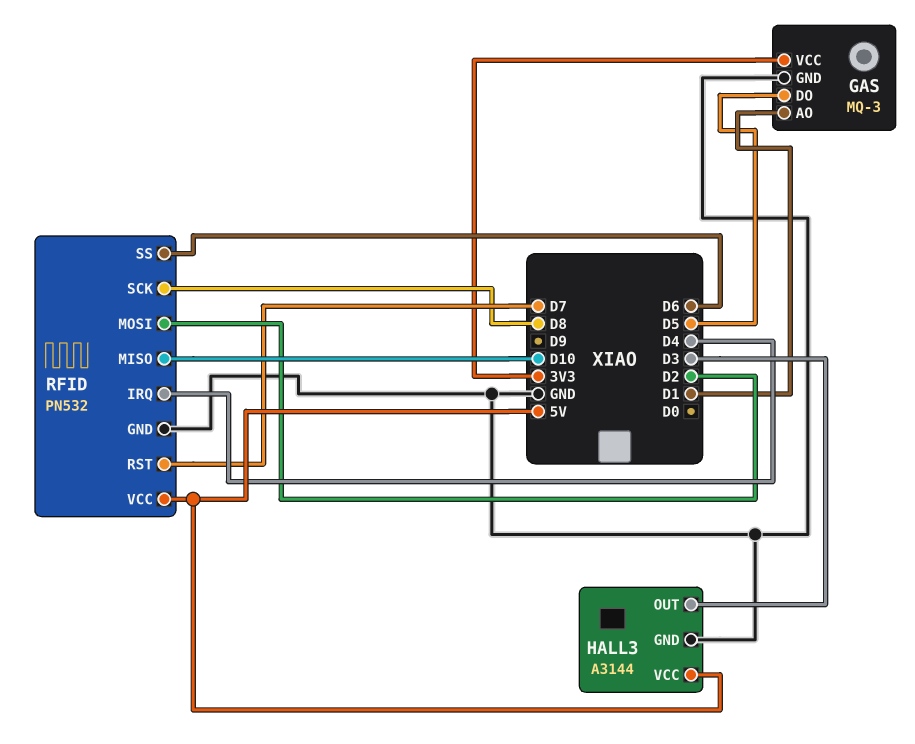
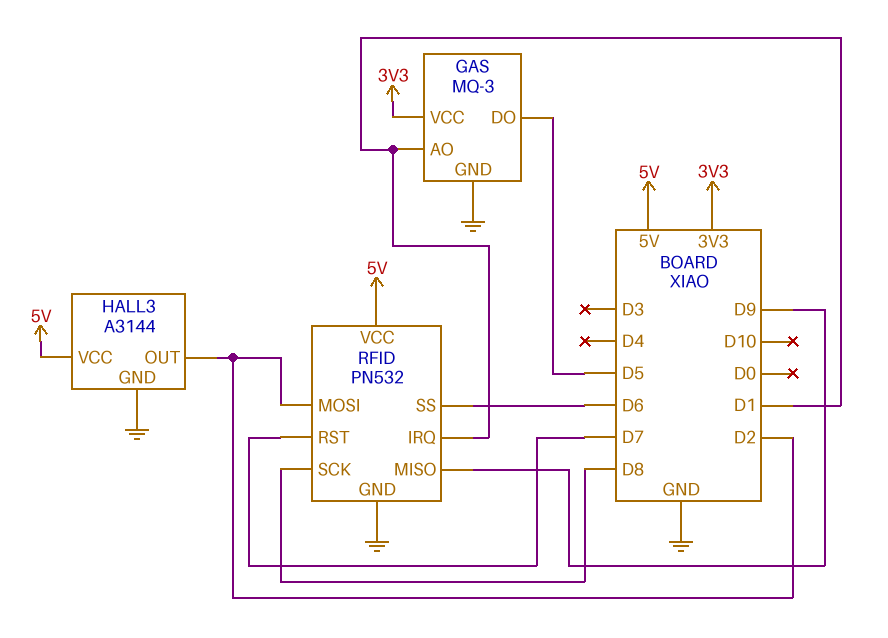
HALL3 pin OUT: D3 -> D2
RFID pin IRQ: D4 -> D1
RFID pin MISO: D10 -> D9

